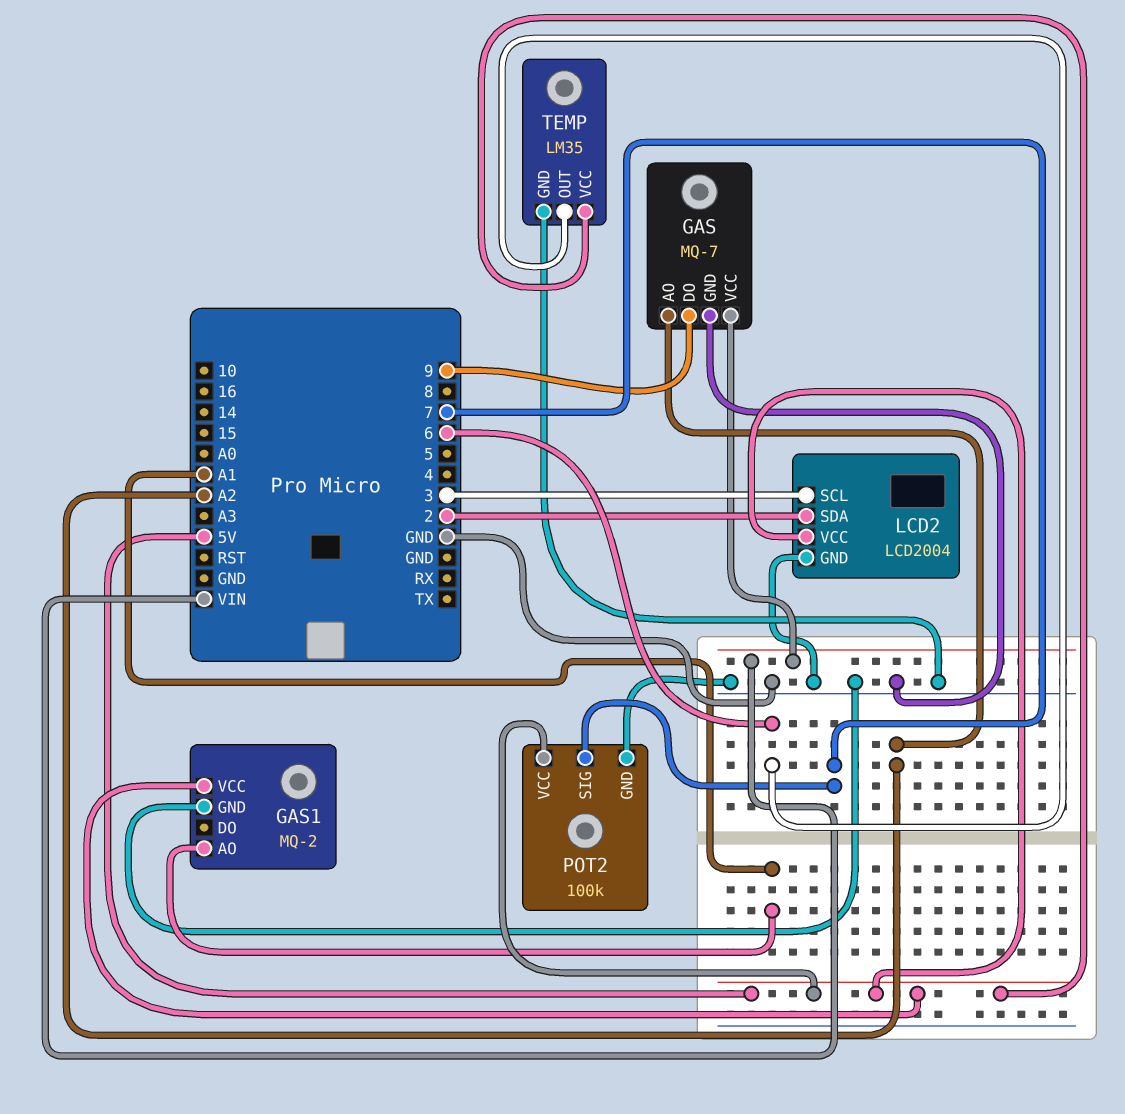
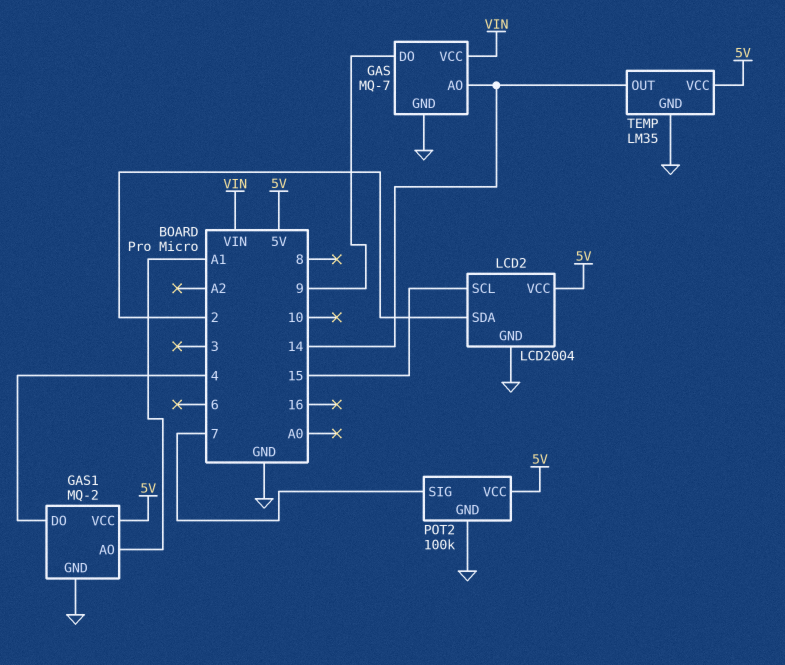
GAS pin AO: A2 -> 14
GAS1 pin DO: none -> 4
LCD2 pin SCL: 3 -> 15
TEMP pin OUT: 6 -> 14

